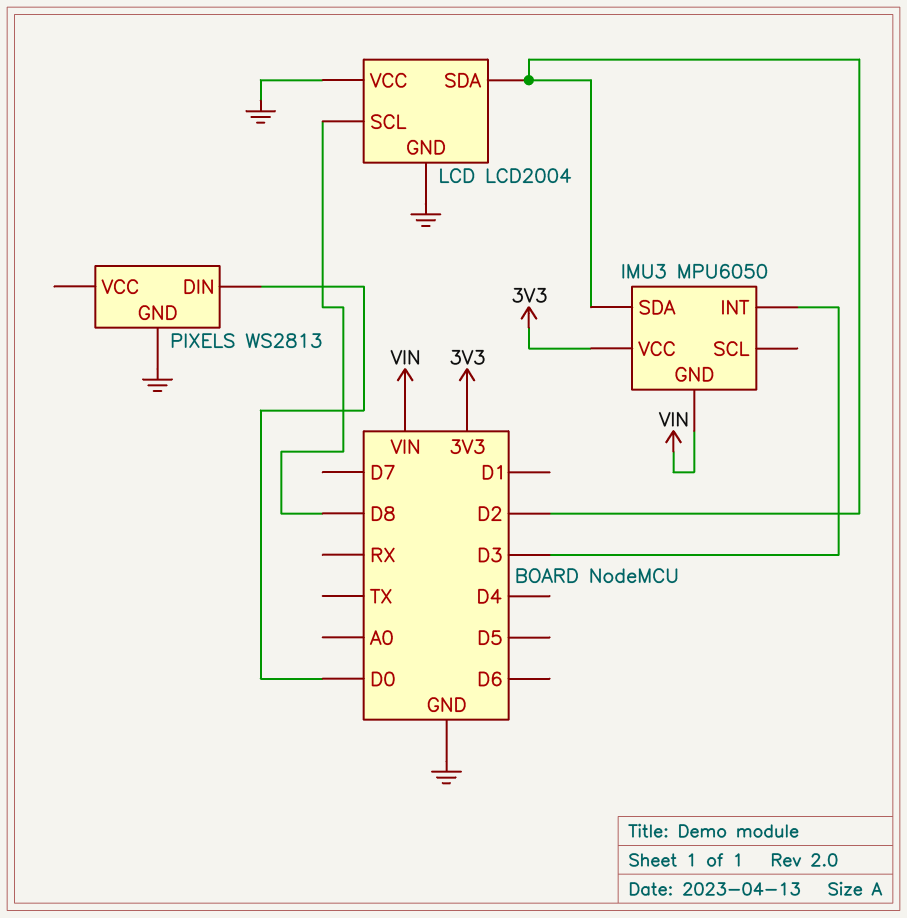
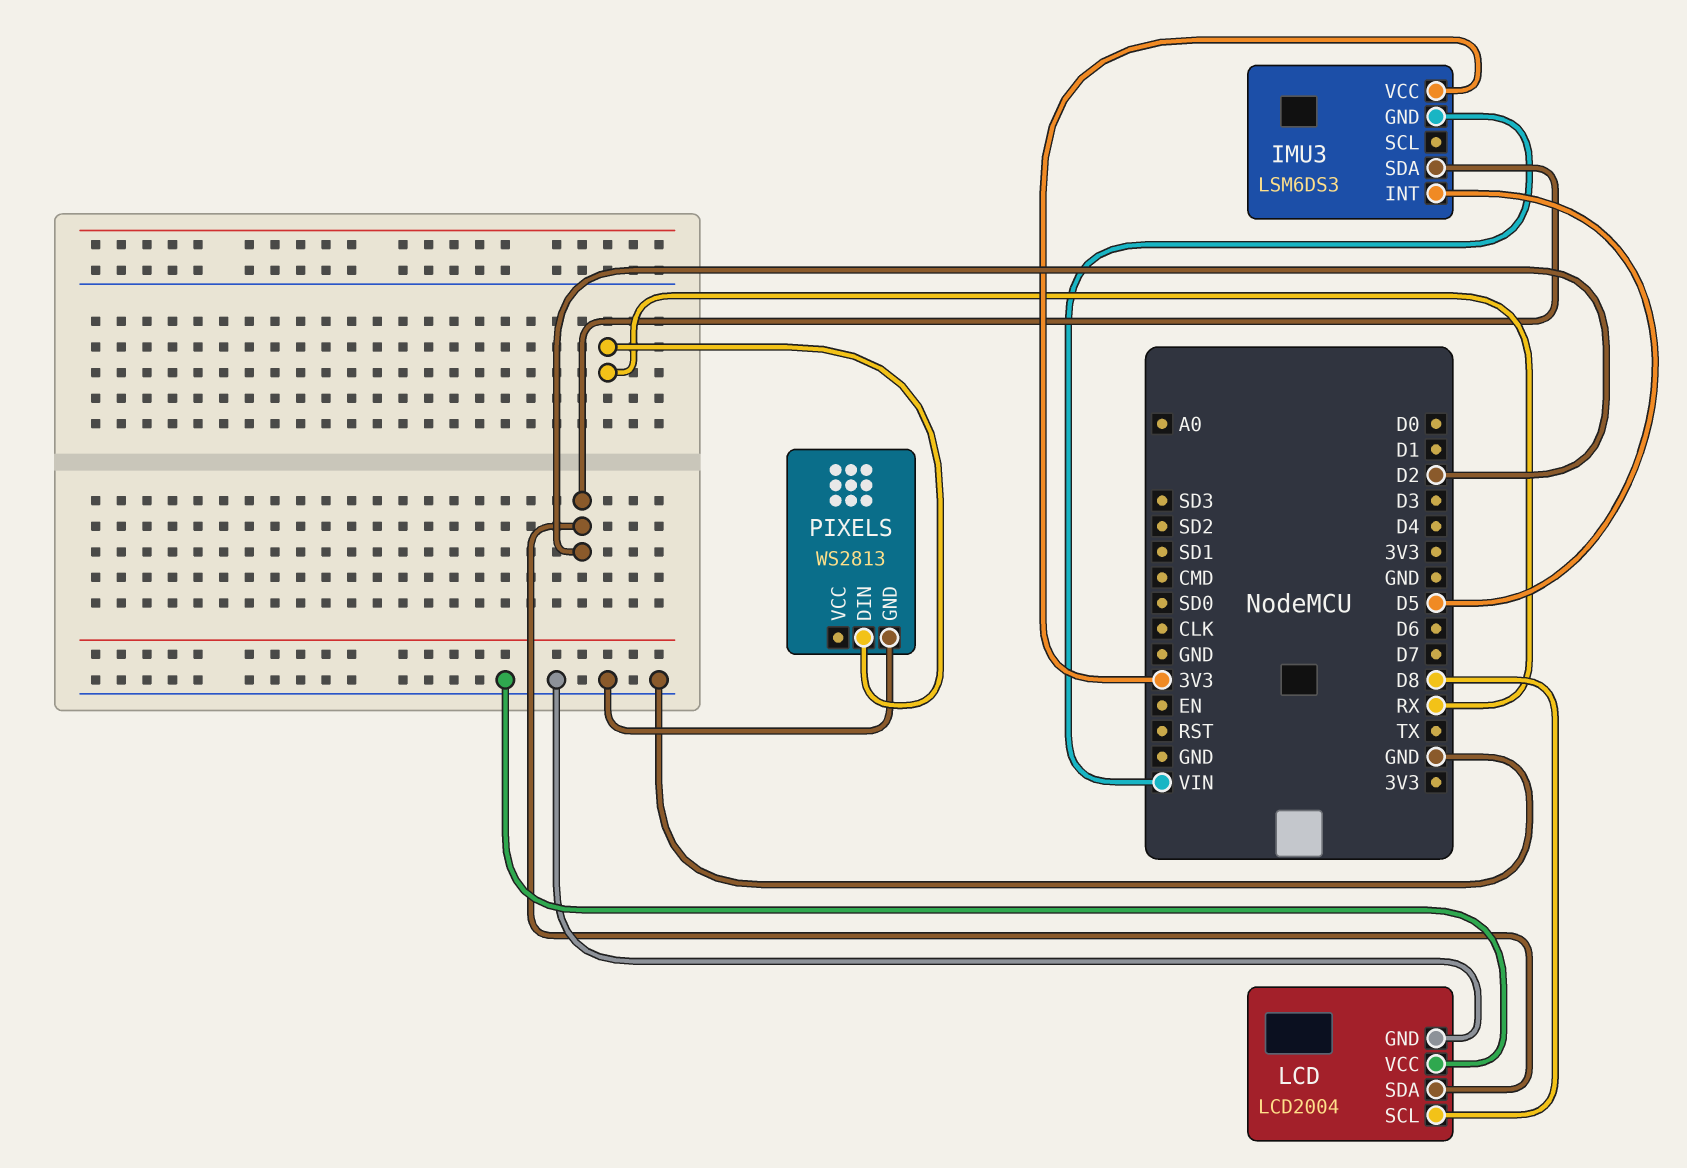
IMU3: MPU6050 -> LSM6DS3
IMU3 pin INT: D3 -> D5
PIXELS pin DIN: D0 -> RX

